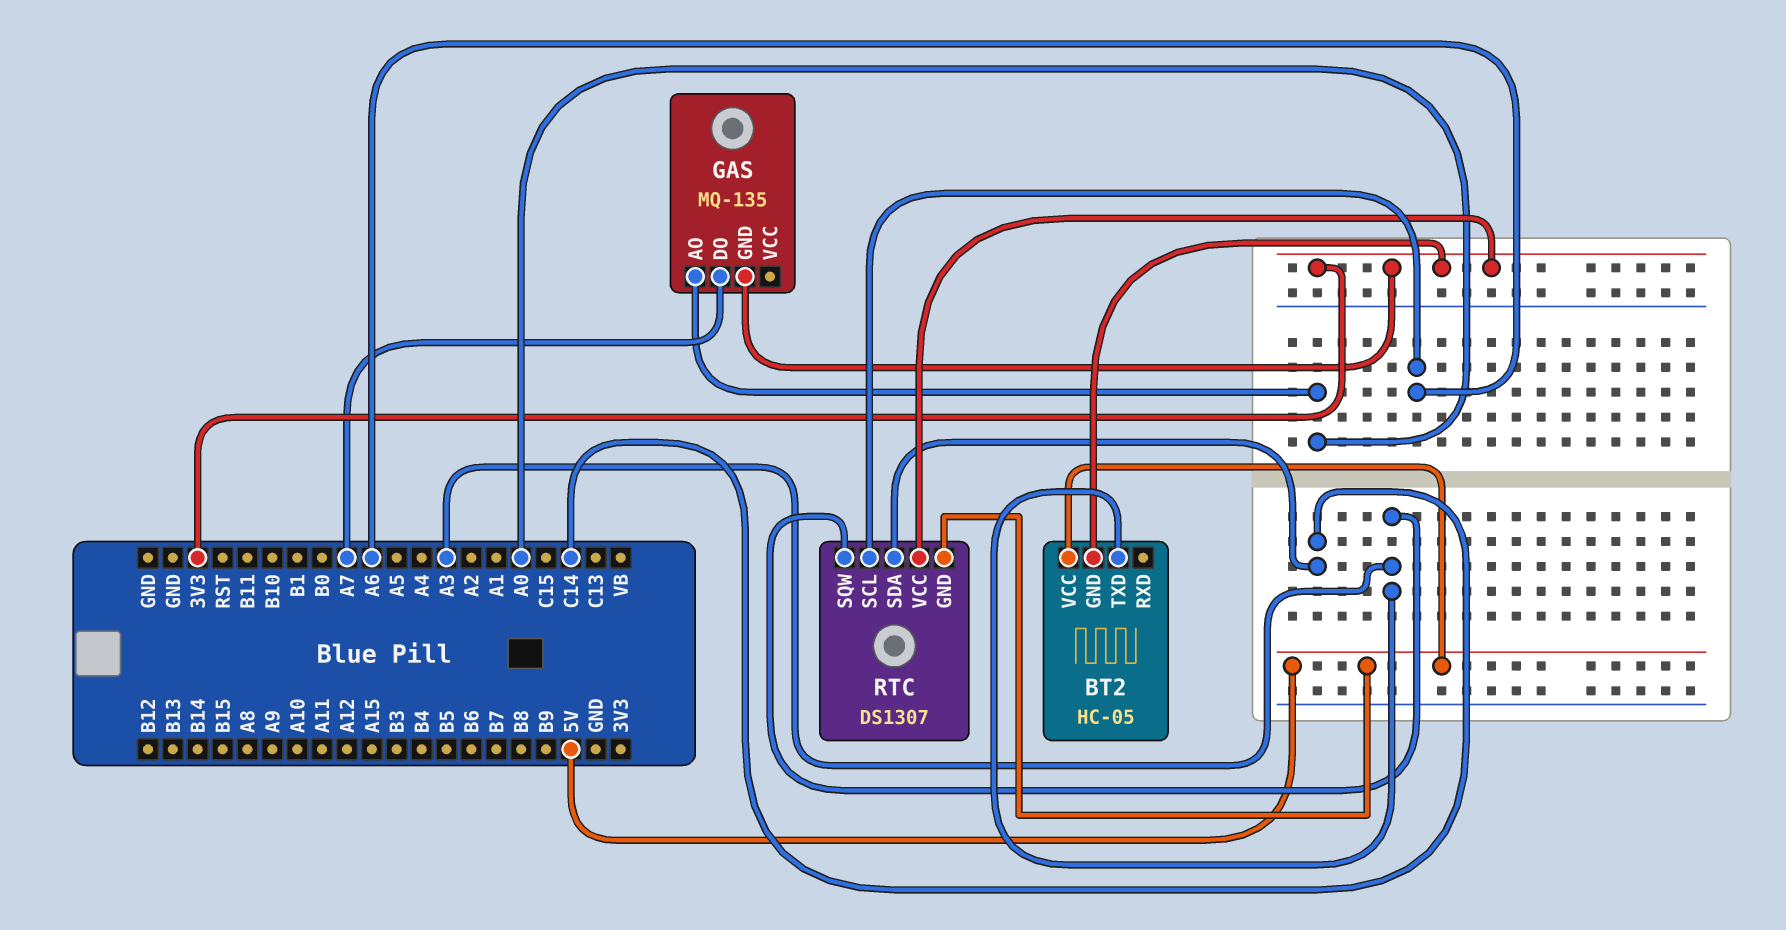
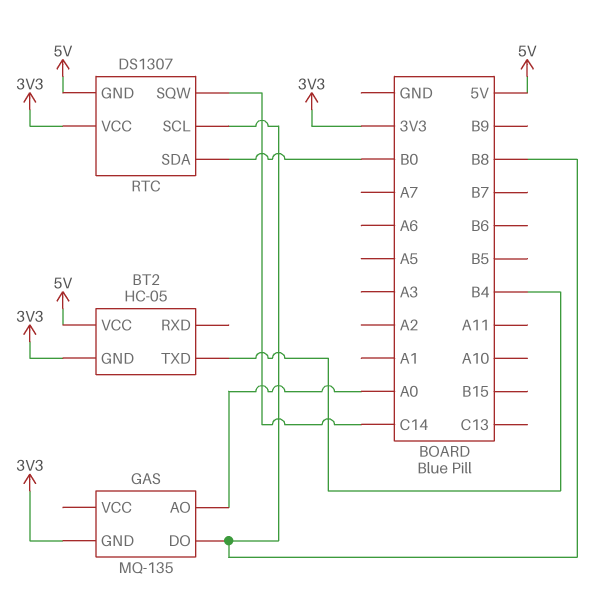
BT2 pin TXD: A3 -> B4
GAS pin DO: A7 -> B8
RTC pin SCL: A6 -> B8
RTC pin SDA: C14 -> B0
RTC pin SQW: A3 -> C14

